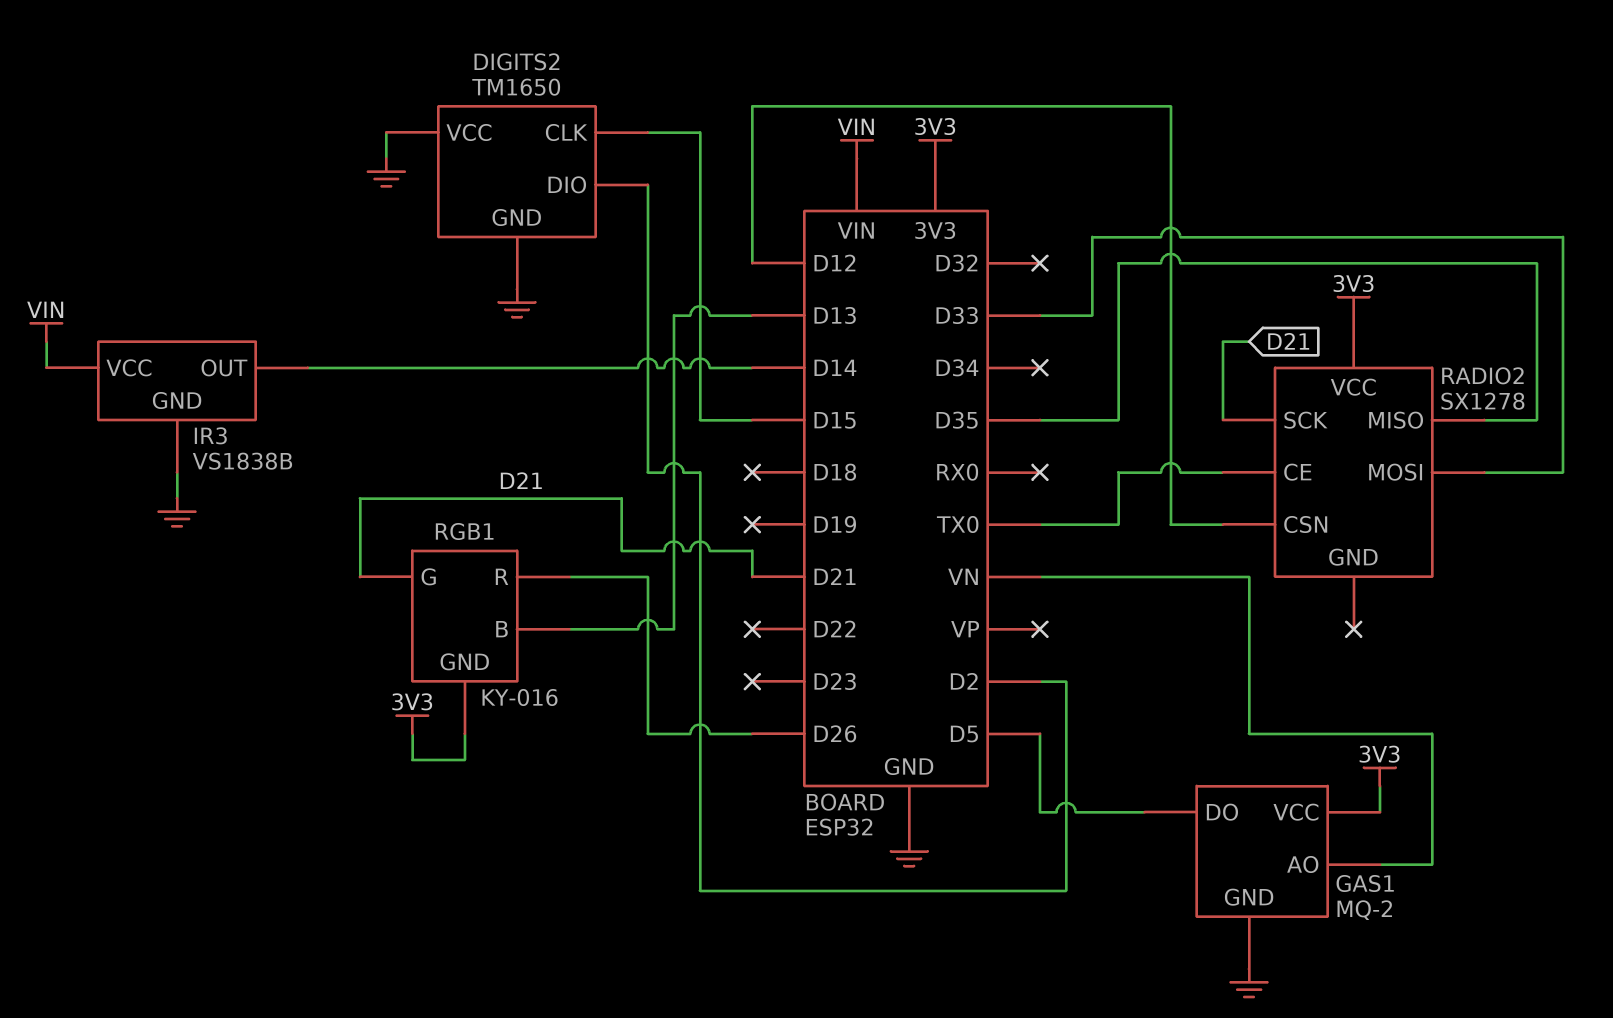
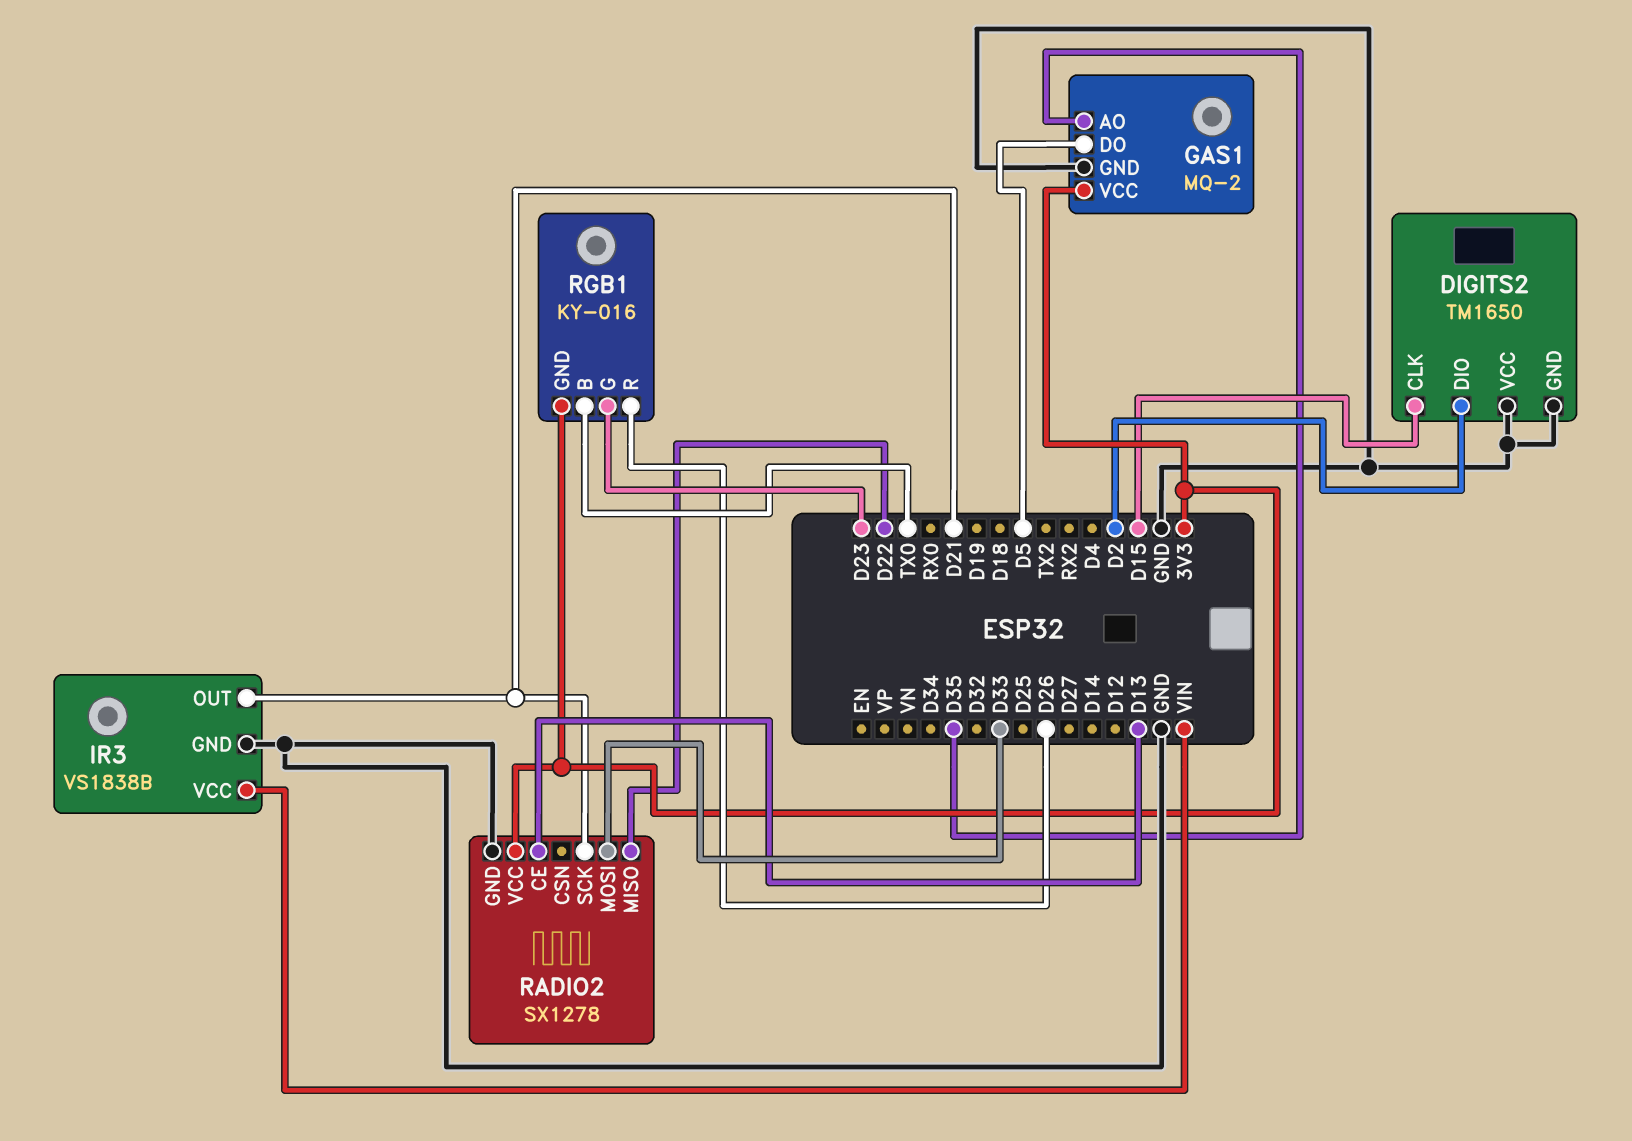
GAS1 pin AO: VN -> D35
IR3 pin OUT: D14 -> D21
RADIO2 pin CE: TX0 -> D13
RADIO2 pin CSN: D12 -> none
RADIO2 pin GND: none -> GND
RADIO2 pin MISO: D35 -> D22
RGB1 pin B: D13 -> TX0
RGB1 pin G: D21 -> D23

